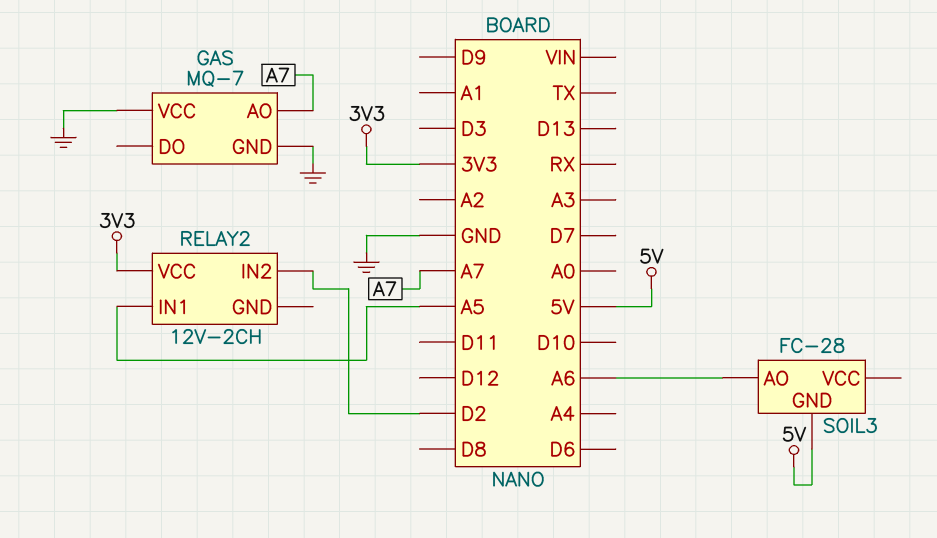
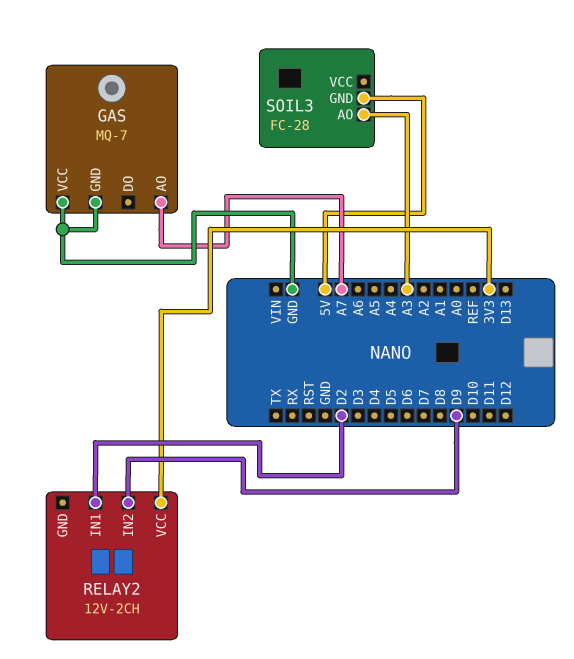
RELAY2 pin IN1: A5 -> D2
RELAY2 pin IN2: D2 -> D9
SOIL3 pin AO: A6 -> A3

